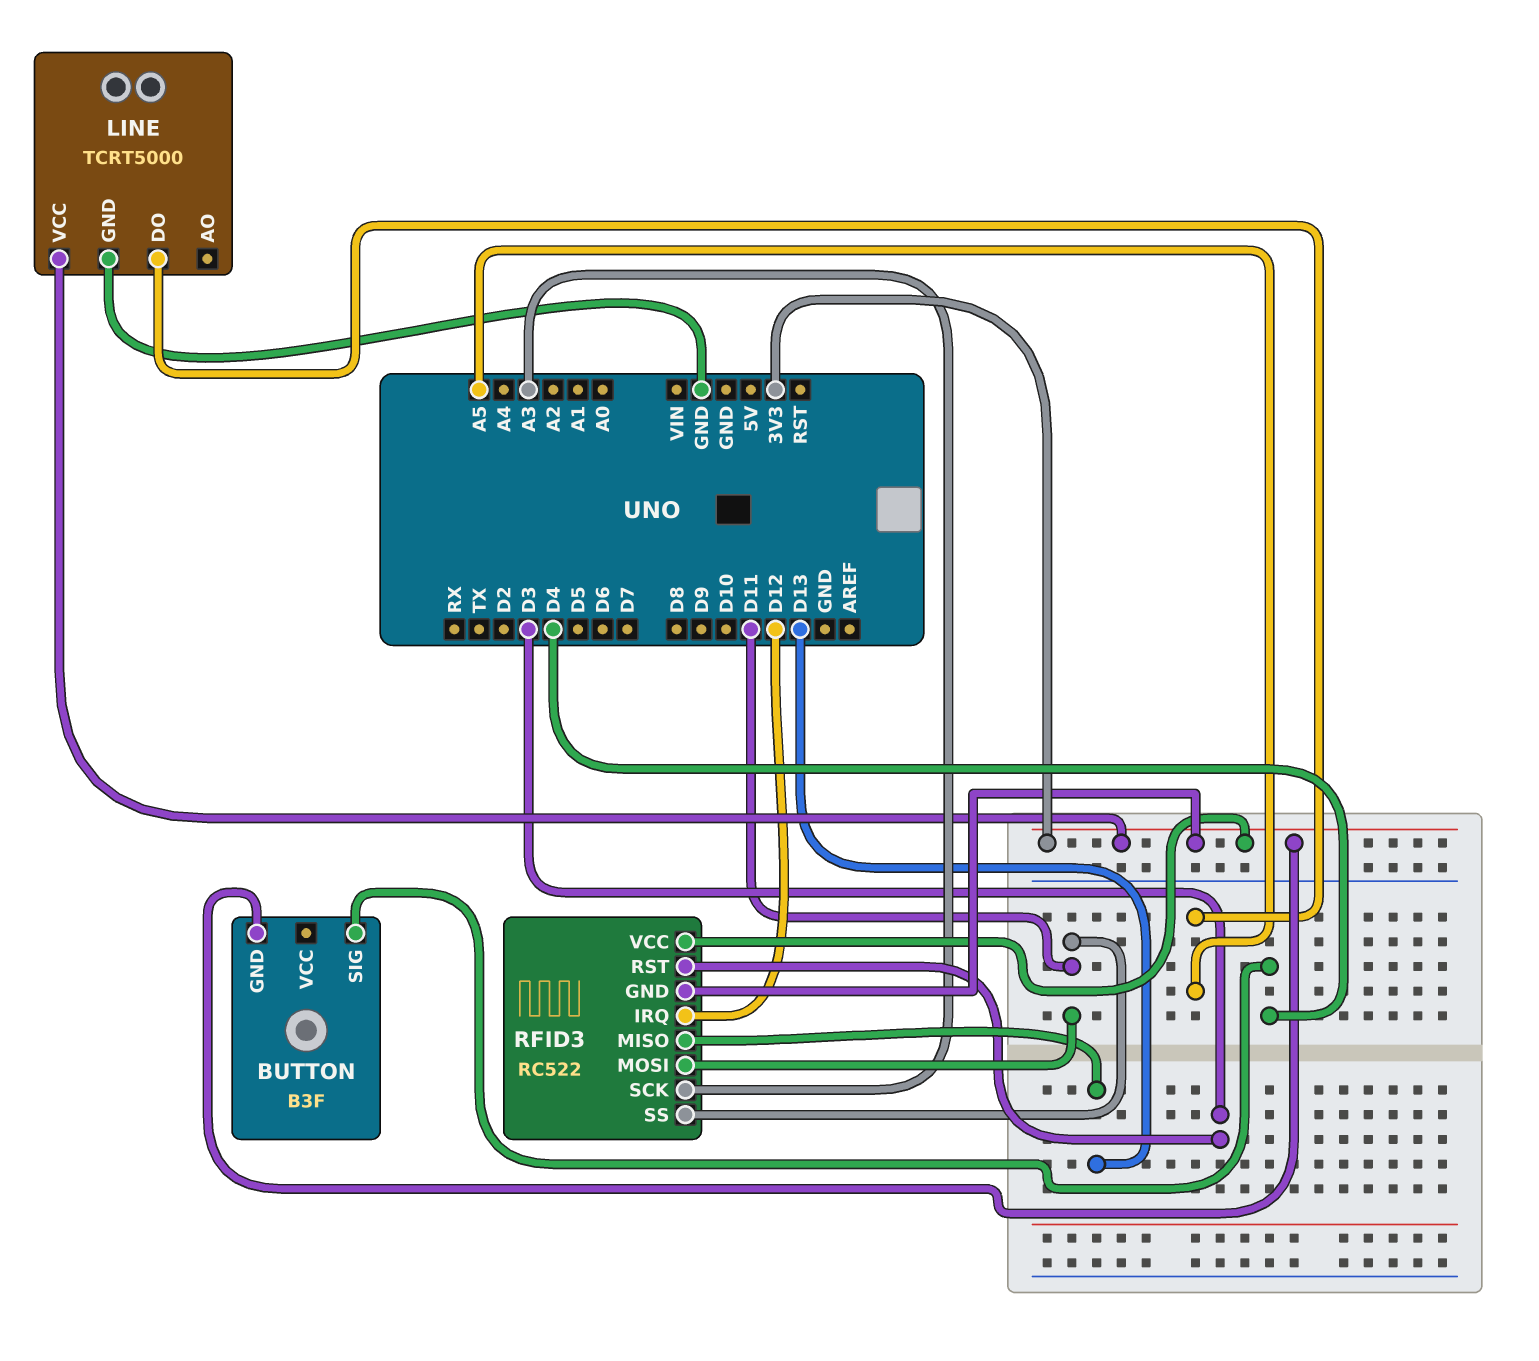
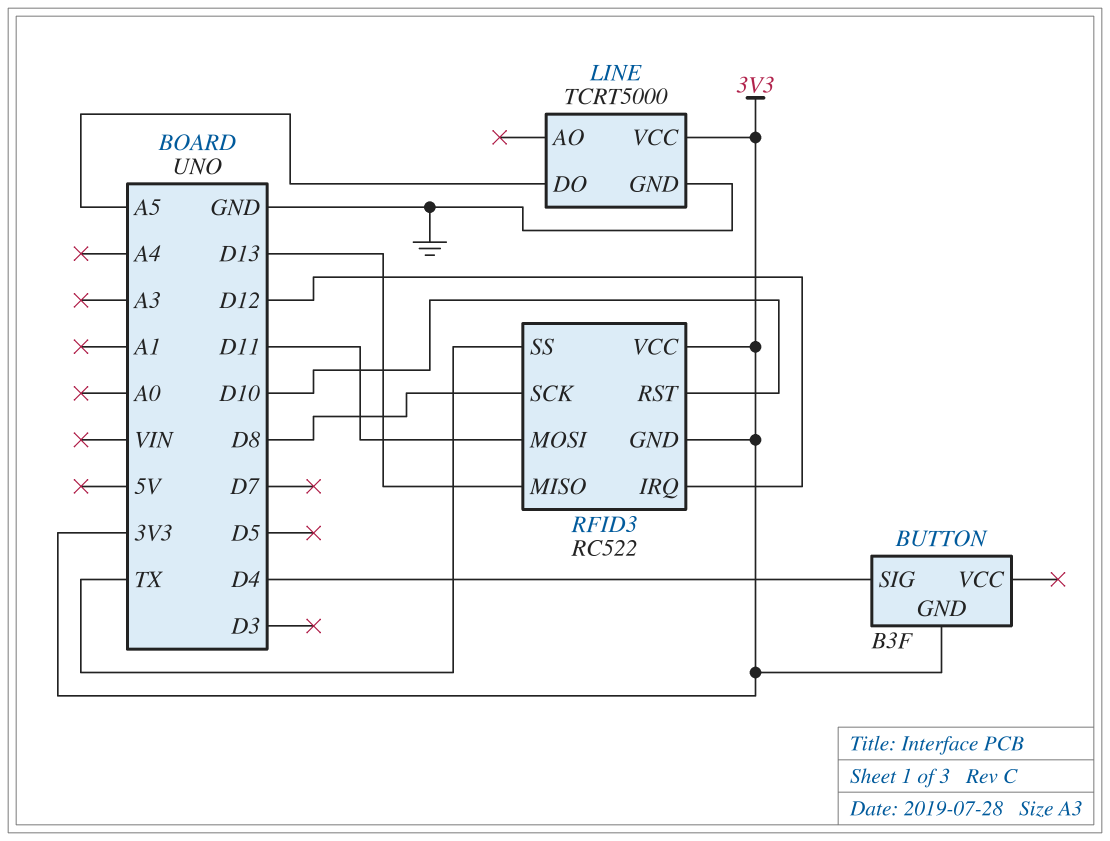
RFID3 pin RST: D3 -> D10
RFID3 pin SCK: A3 -> D8
RFID3 pin SS: D11 -> TX

